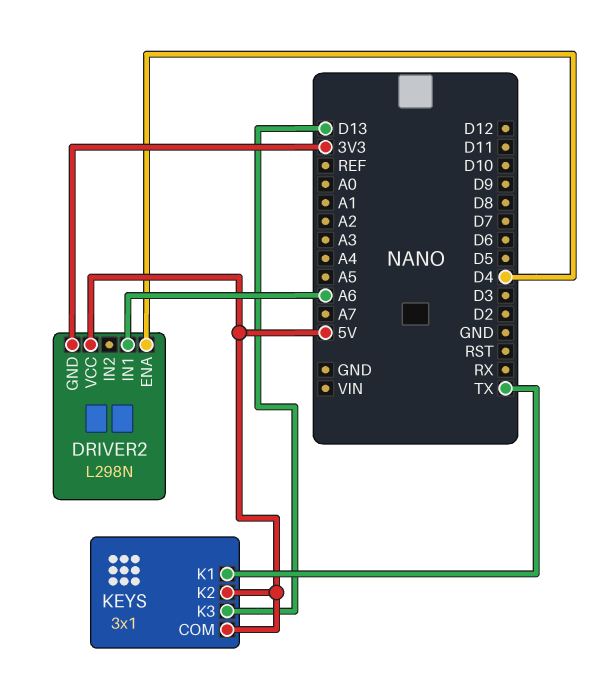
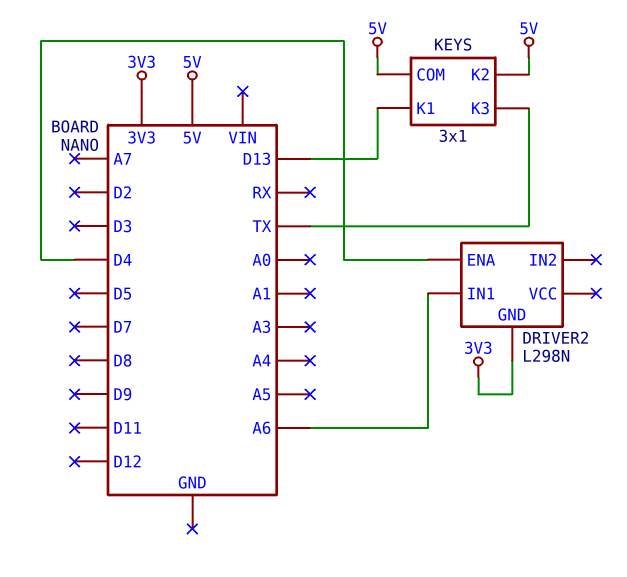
DRIVER2 pin VCC: 5V -> none
KEYS pin K1: TX -> D13
KEYS pin K3: D13 -> TX

